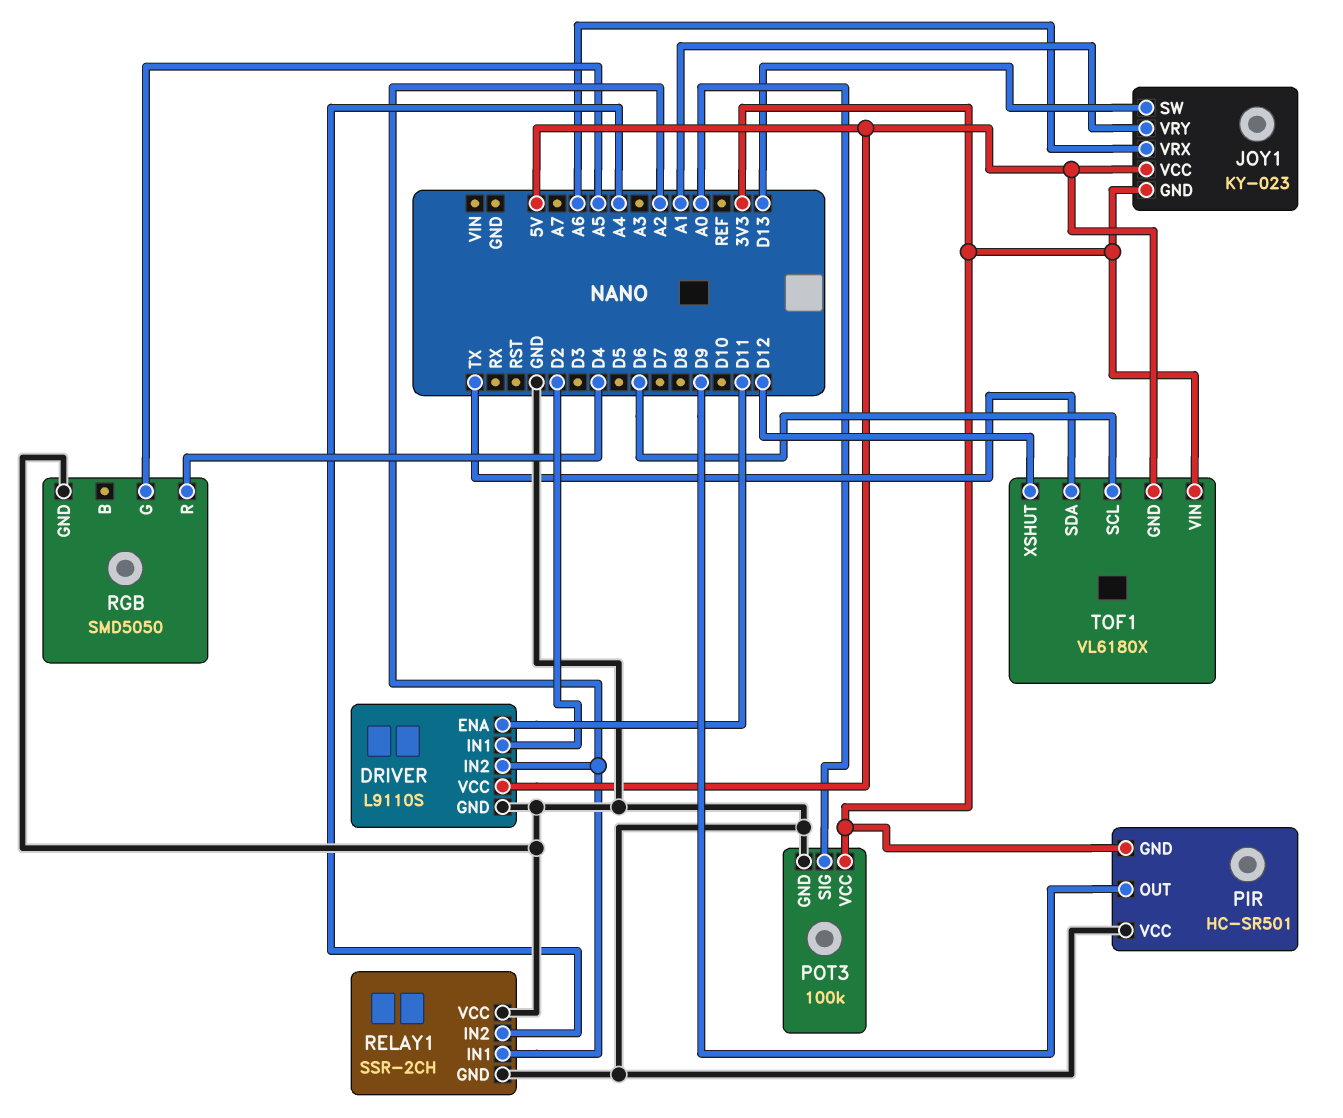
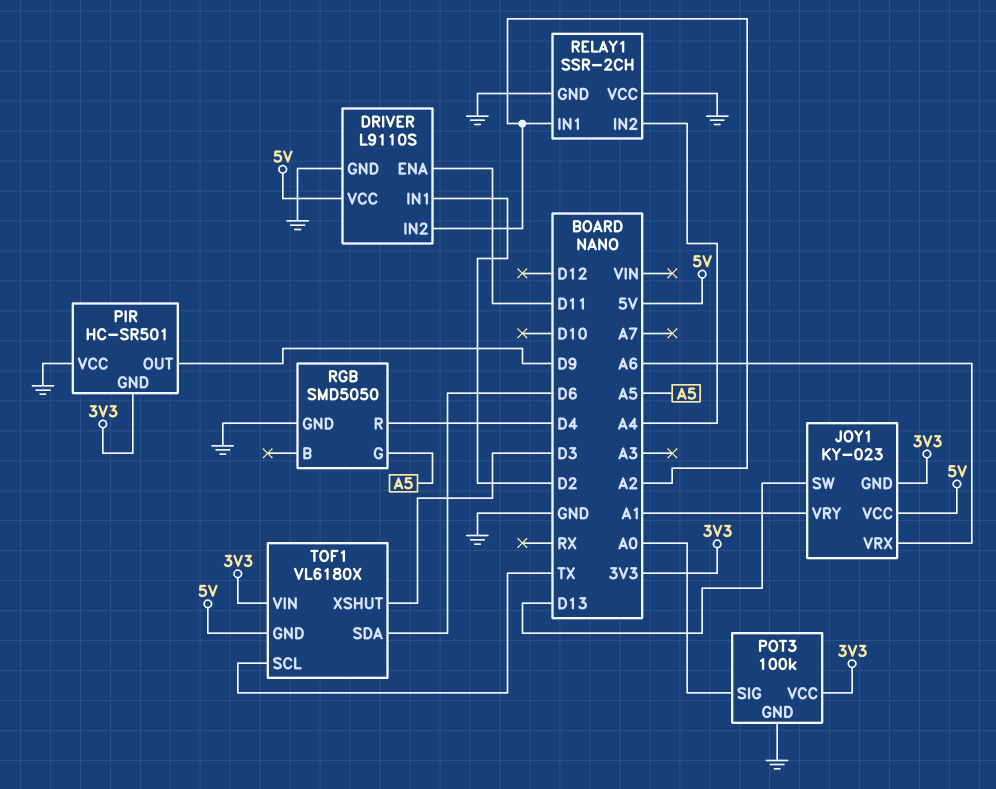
TOF1 pin SCL: D6 -> TX
TOF1 pin SDA: TX -> D6
TOF1 pin XSHUT: D12 -> D3

